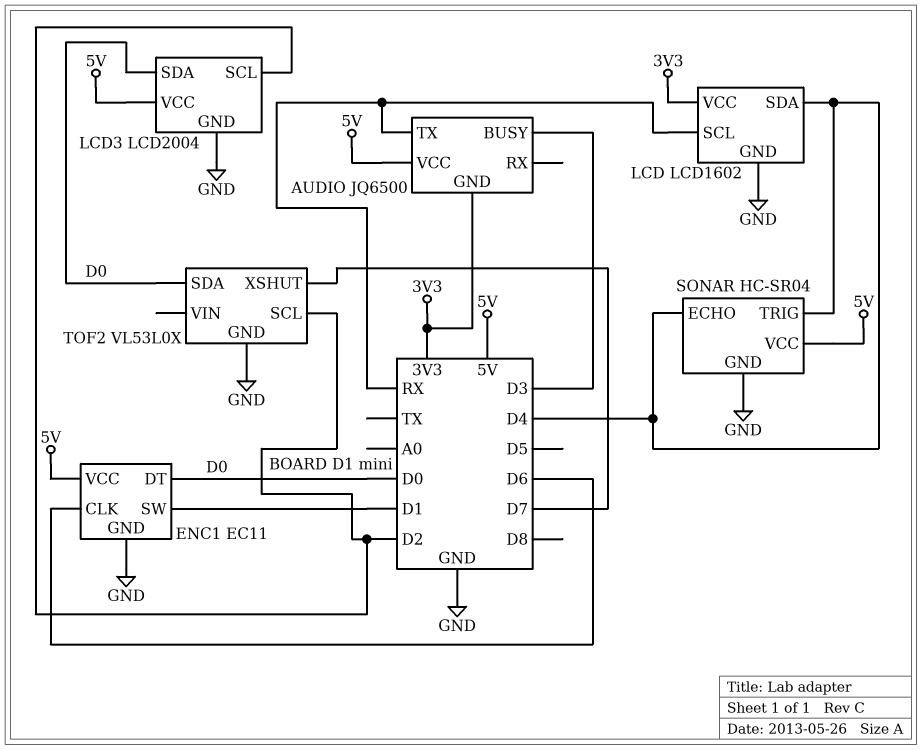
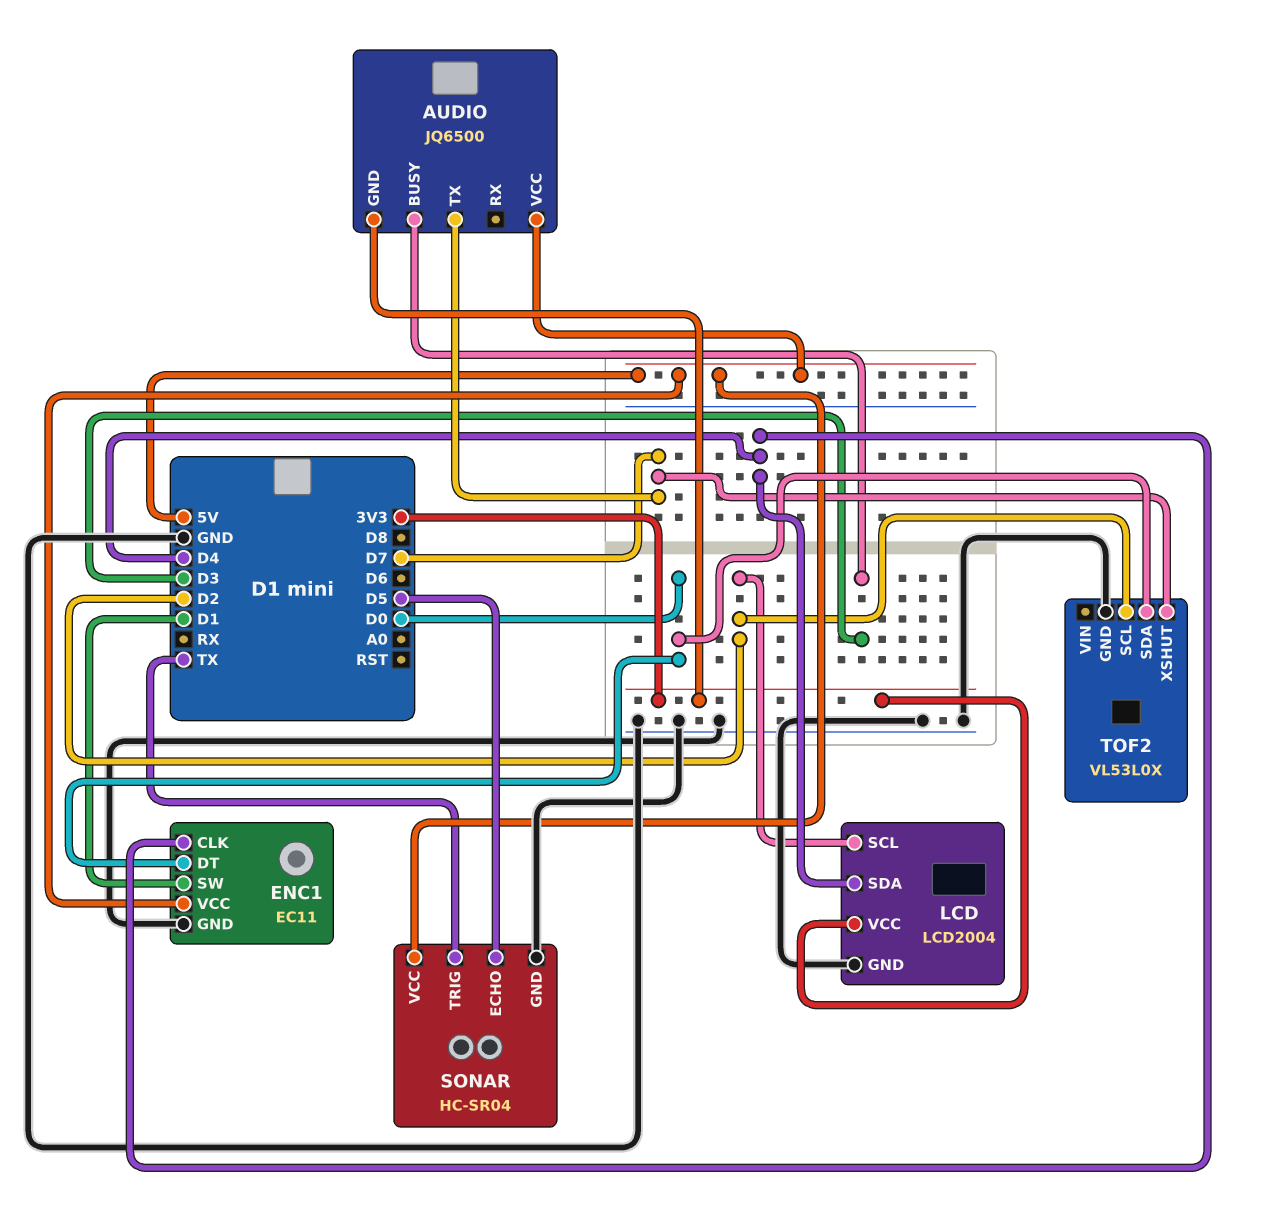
AUDIO pin TX: RX -> D7
ENC1 pin CLK: D6 -> D4
LCD: LCD1602 -> LCD2004
LCD pin SCL: RX -> D2
LCD3: LCD2004 -> none
LCD3 pin GND: GND -> none
LCD3 pin SCL: D2 -> none
LCD3 pin SDA: D0 -> none
LCD3 pin VCC: 5V -> none
SONAR pin ECHO: D4 -> D5
SONAR pin TRIG: D4 -> TX

